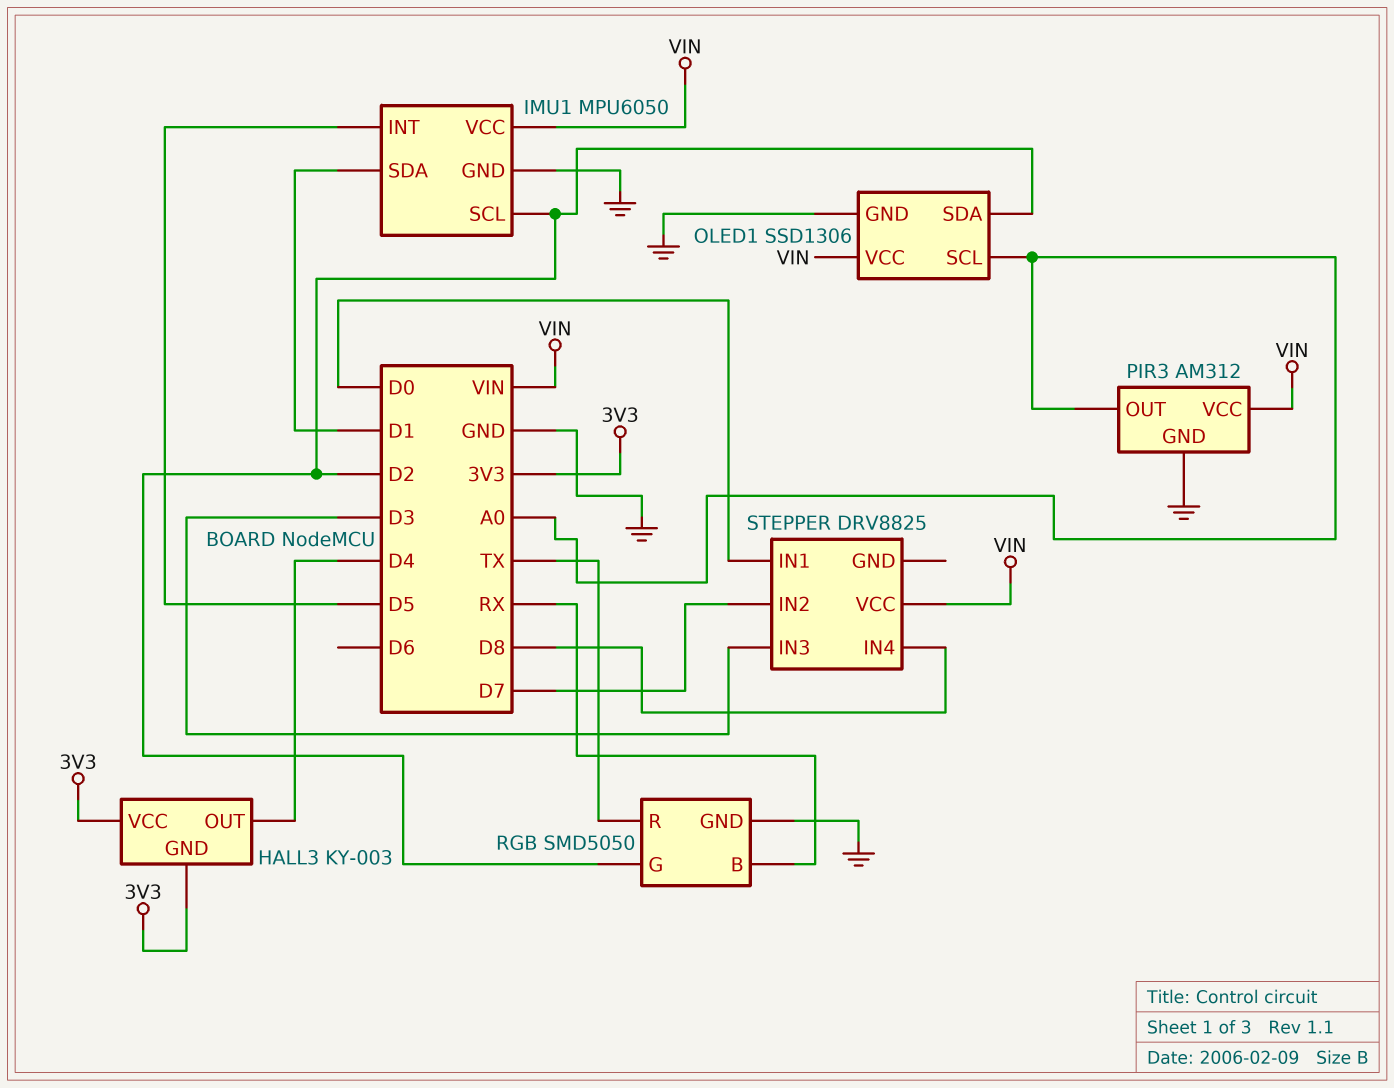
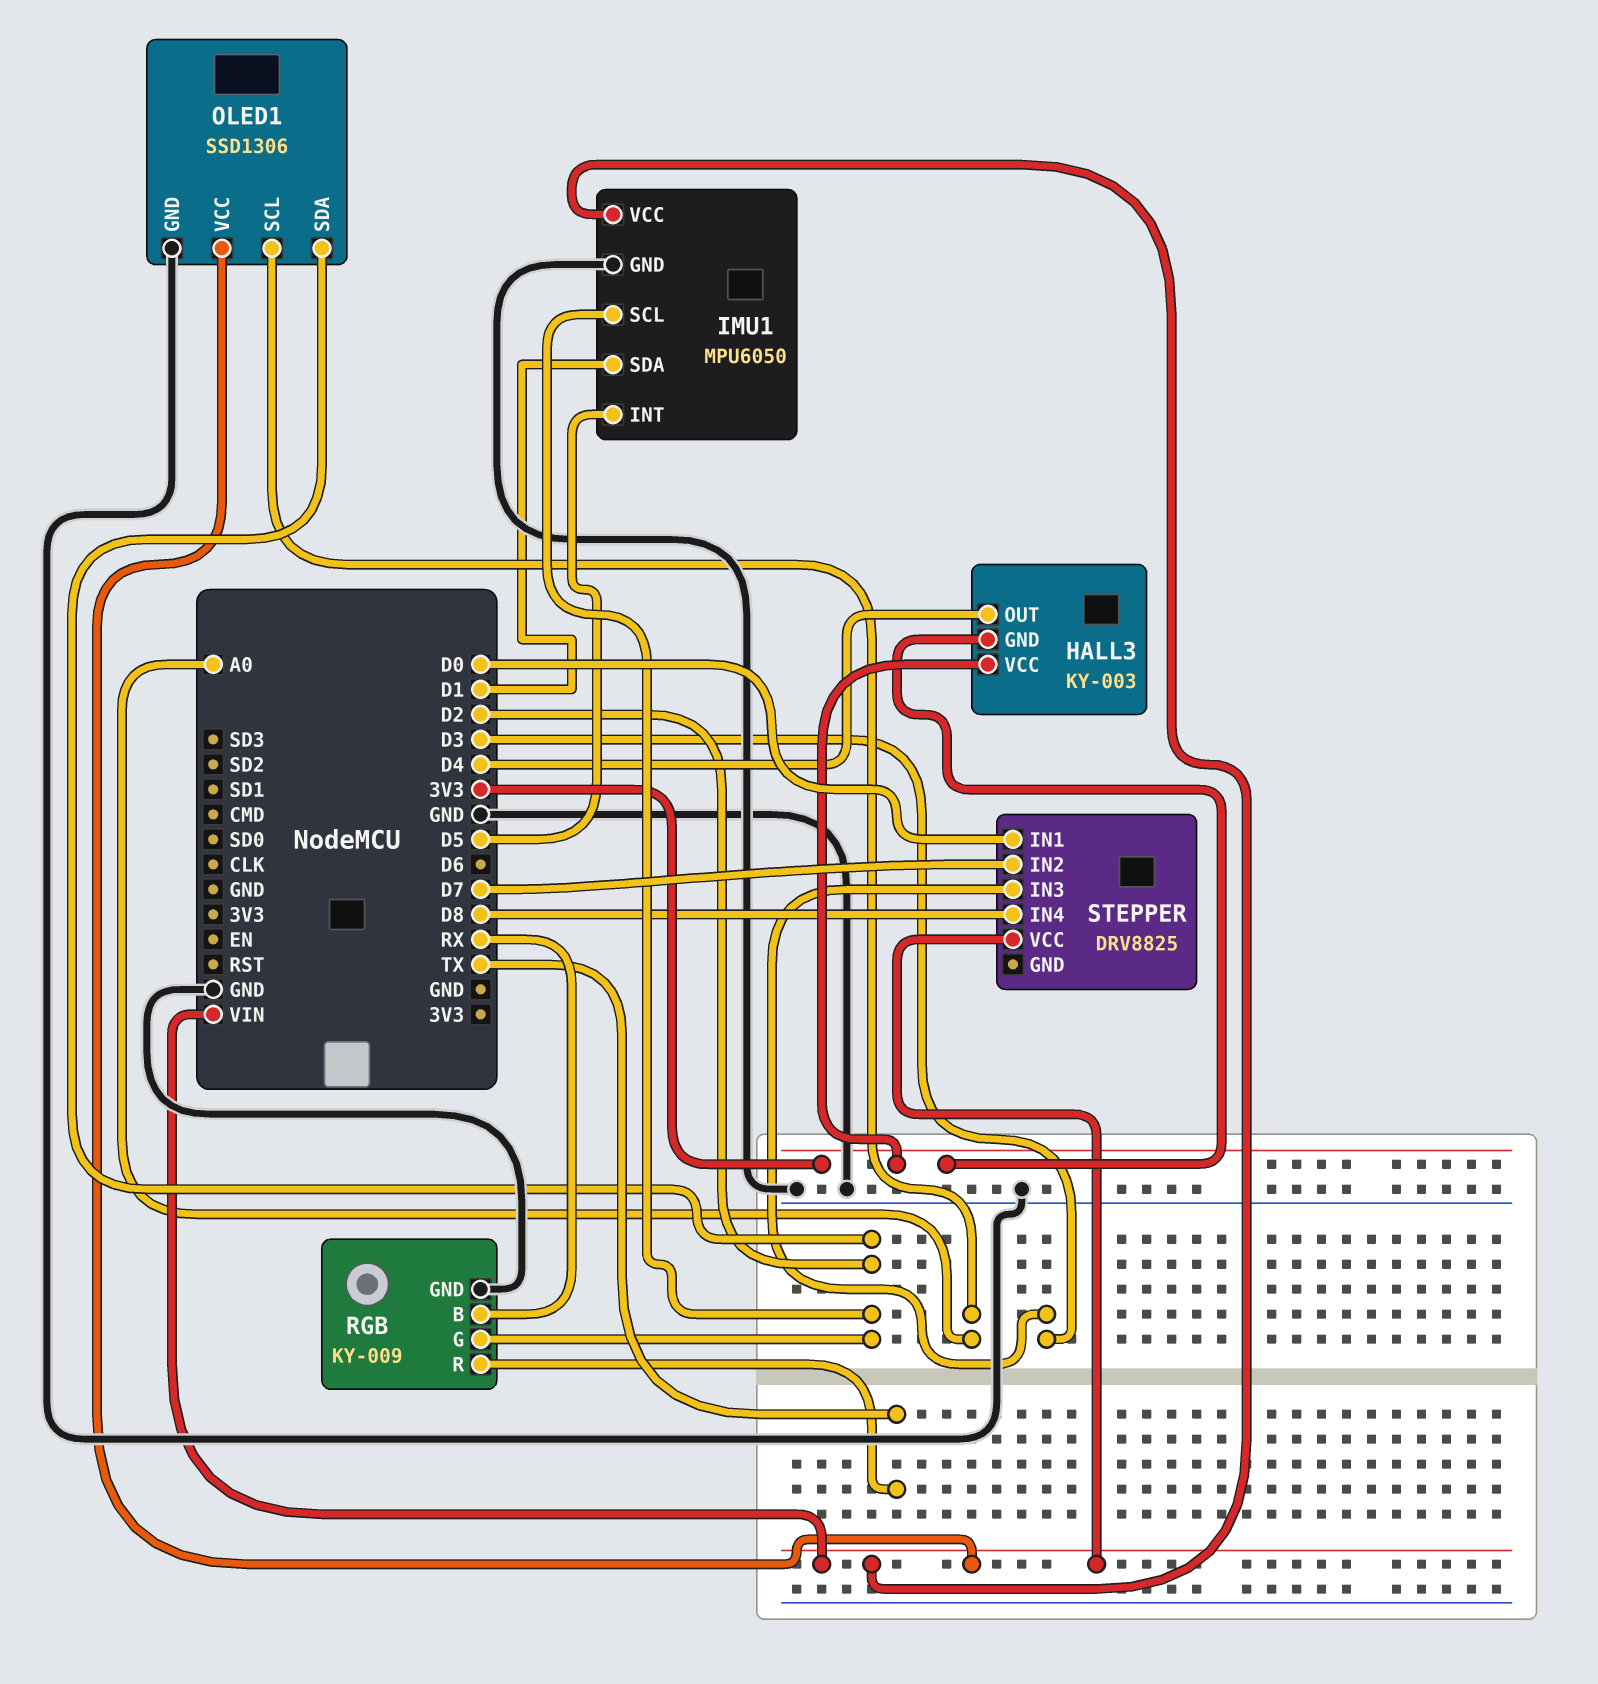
PIR3: AM312 -> none
PIR3 pin GND: GND -> none
PIR3 pin OUT: A0 -> none
PIR3 pin VCC: VIN -> none
RGB: SMD5050 -> KY-009

